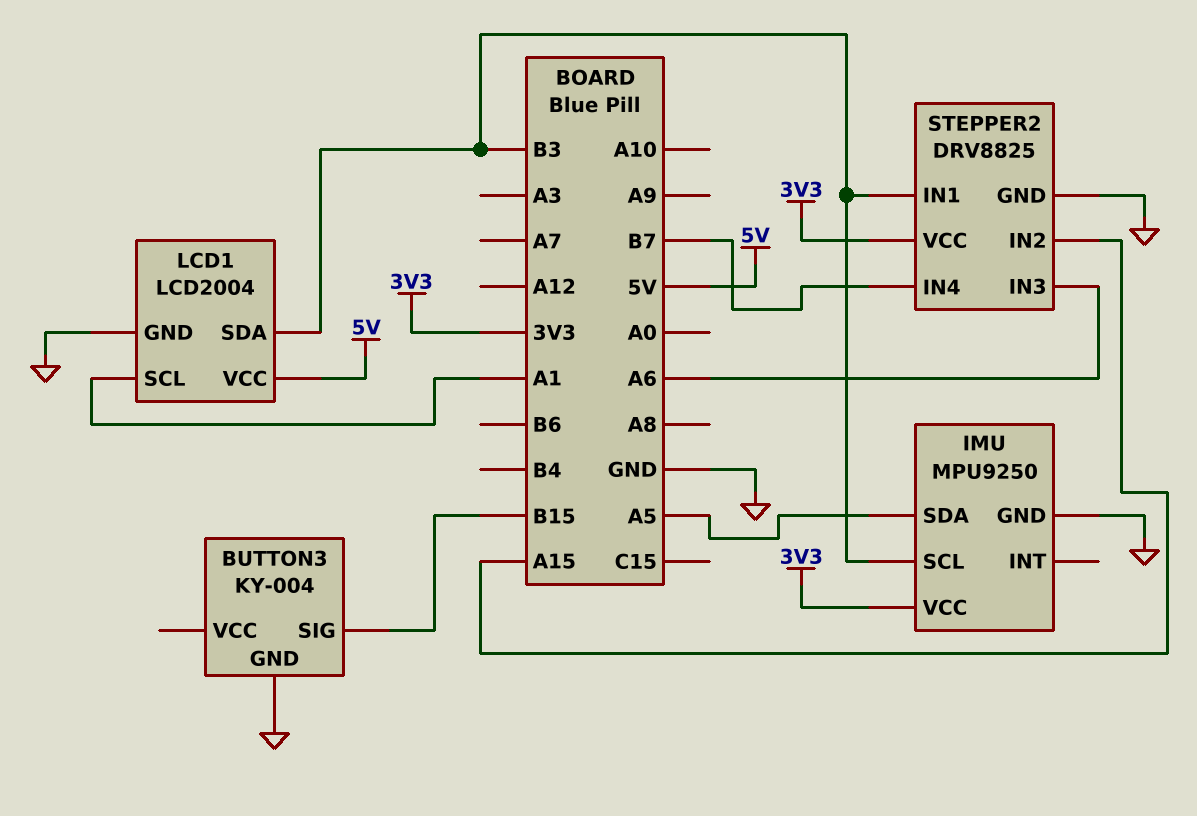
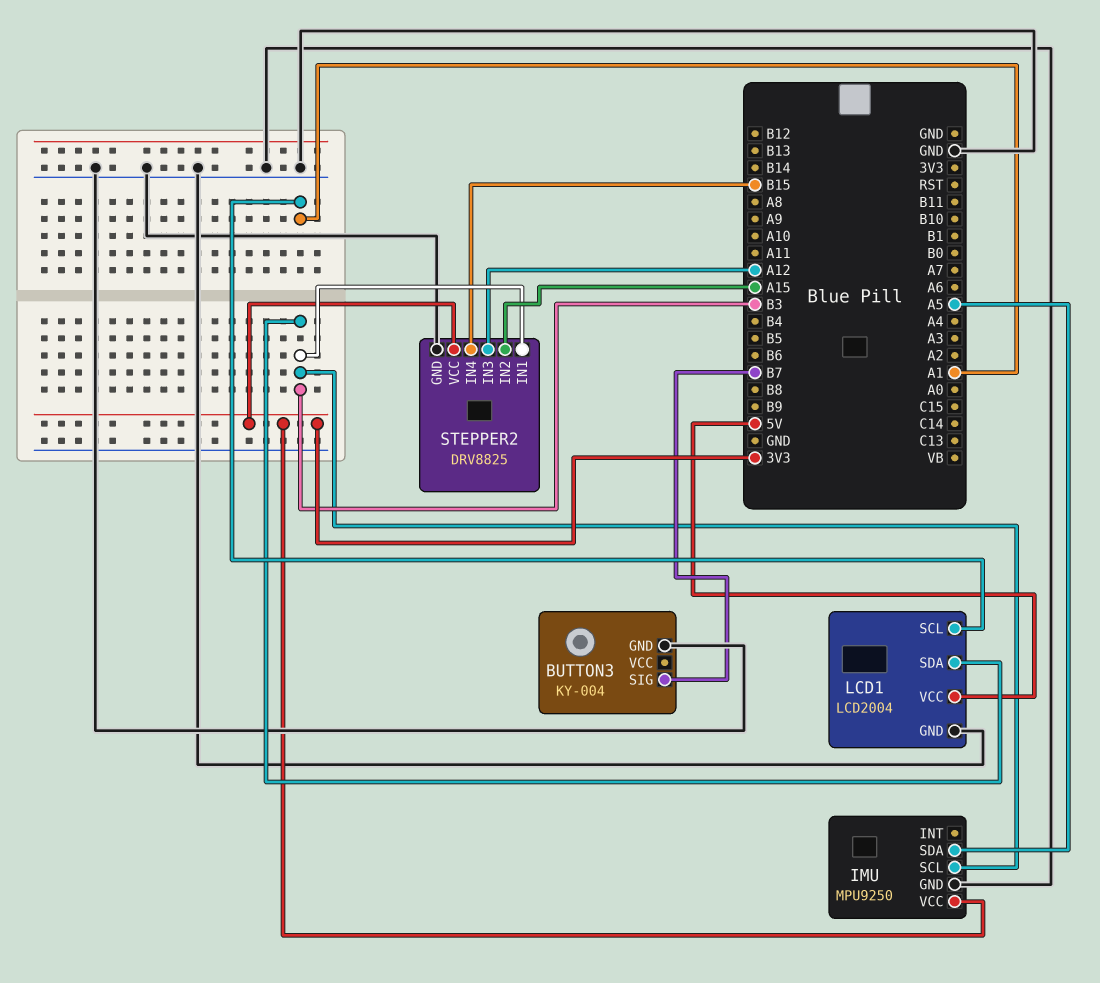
BUTTON3 pin SIG: B15 -> B7
STEPPER2 pin IN3: A6 -> A12
STEPPER2 pin IN4: B7 -> B15

